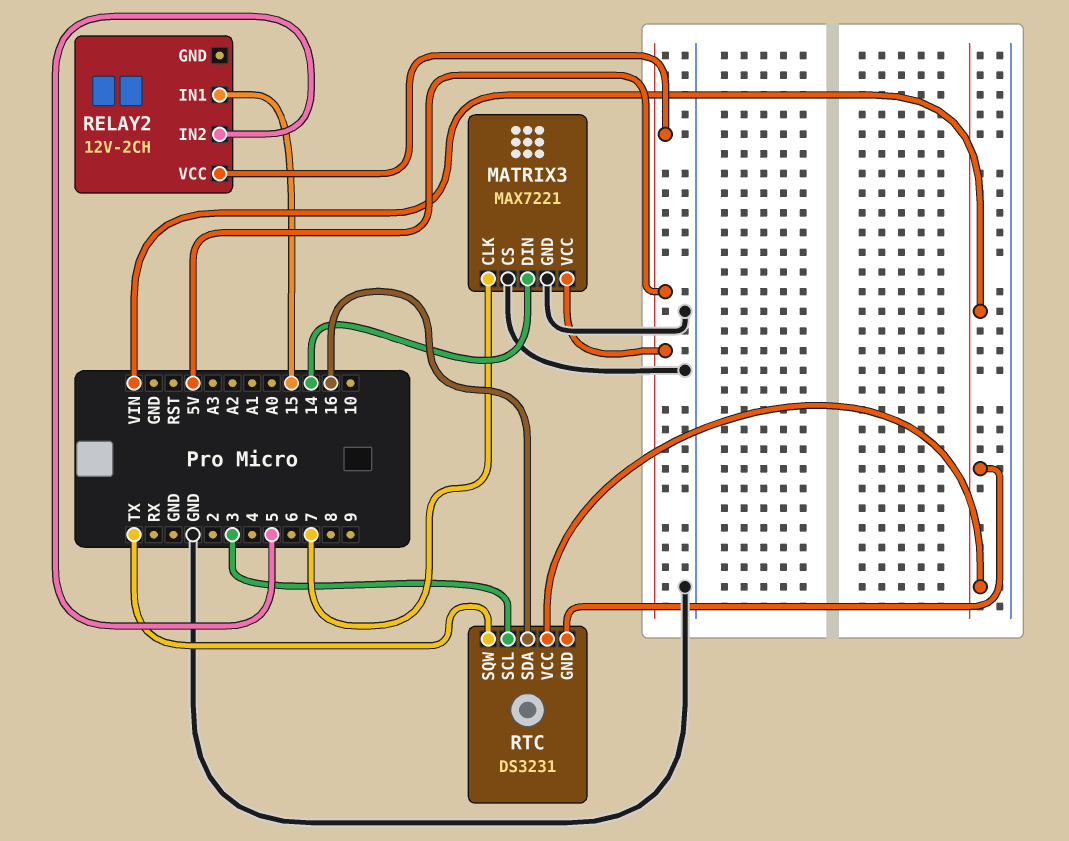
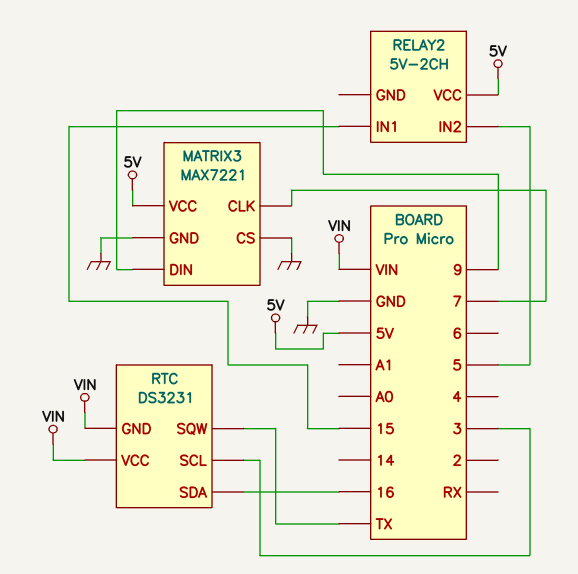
MATRIX3 pin DIN: 14 -> 9
RELAY2: 12V-2CH -> 5V-2CH

